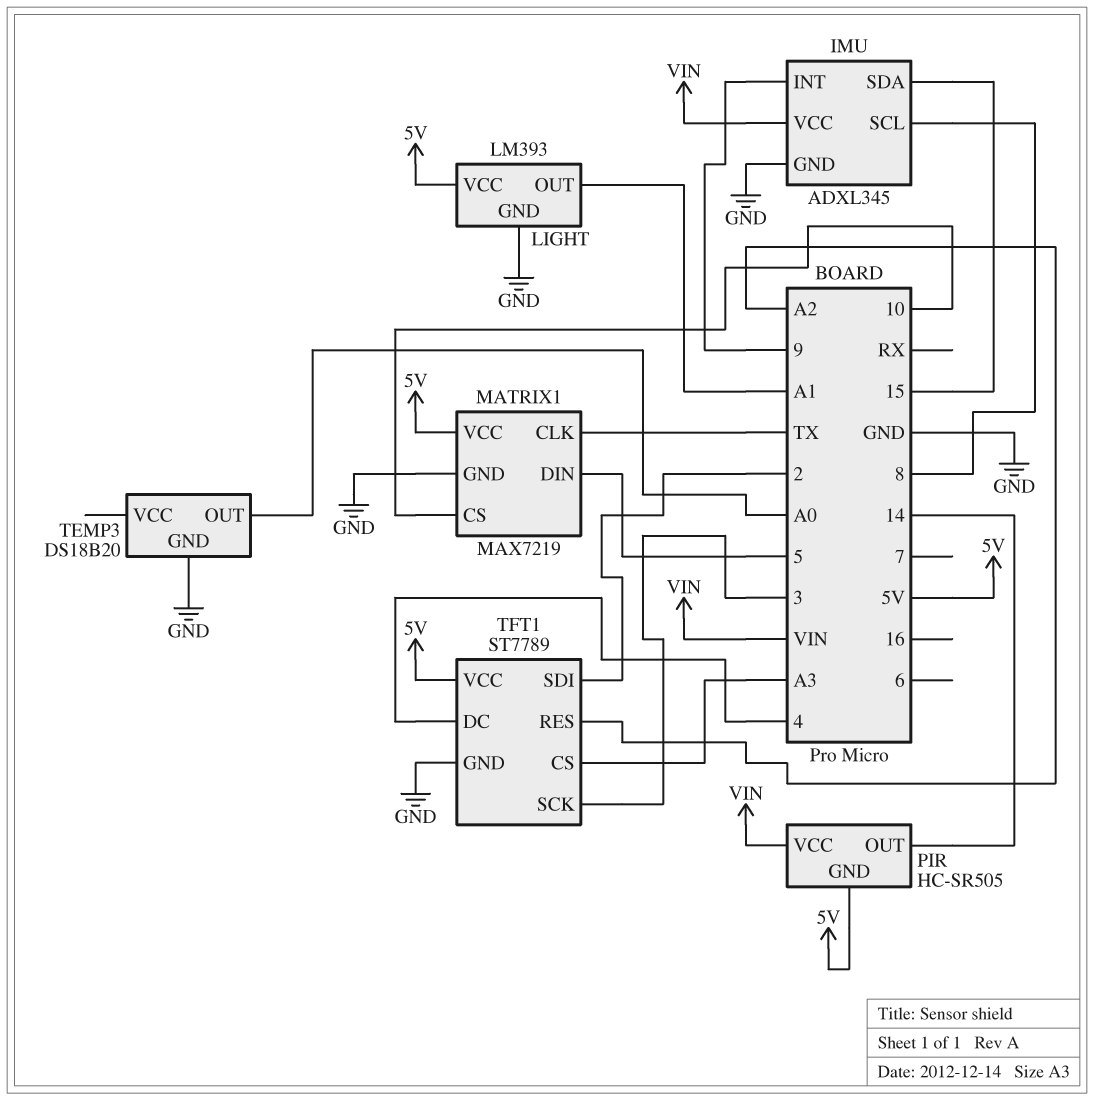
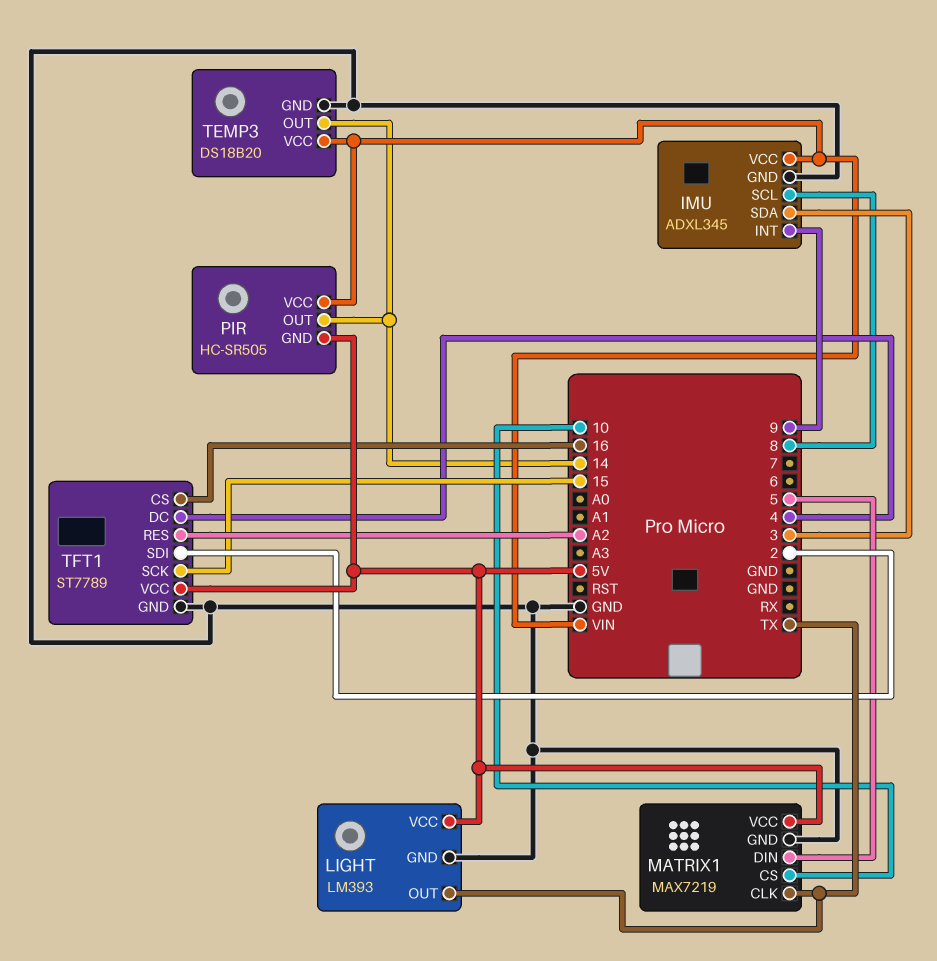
IMU pin SDA: 15 -> 3
LIGHT pin OUT: A1 -> TX
TEMP3 pin OUT: A0 -> 14
TEMP3 pin VCC: none -> VIN
TFT1 pin CS: A3 -> 16
TFT1 pin SCK: 3 -> 15

